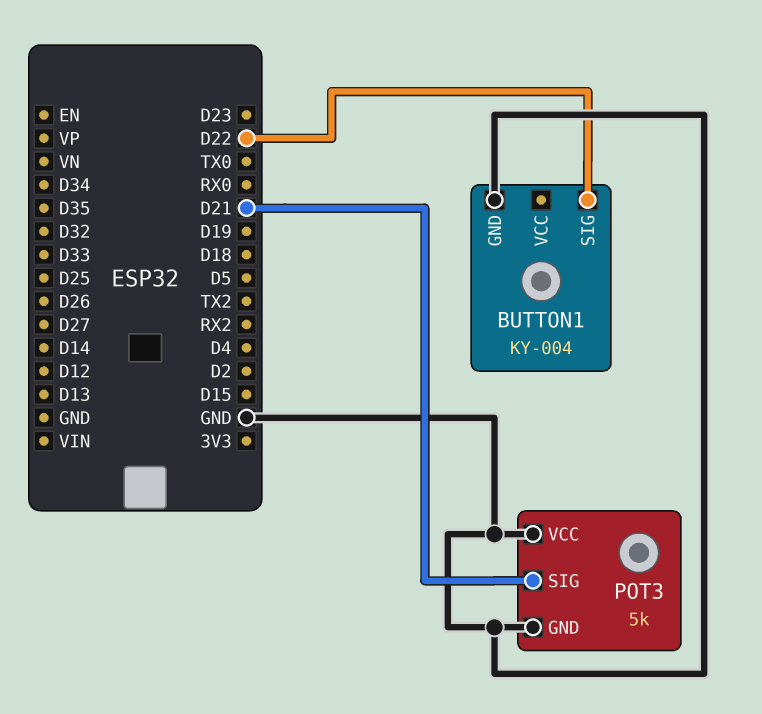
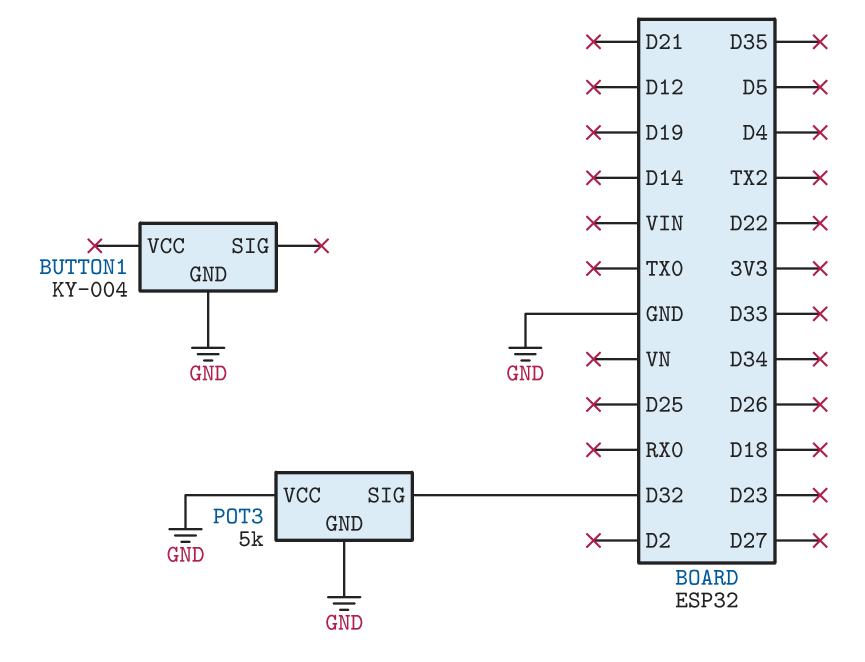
BUTTON1 pin SIG: D22 -> none
POT3 pin SIG: D21 -> D32

